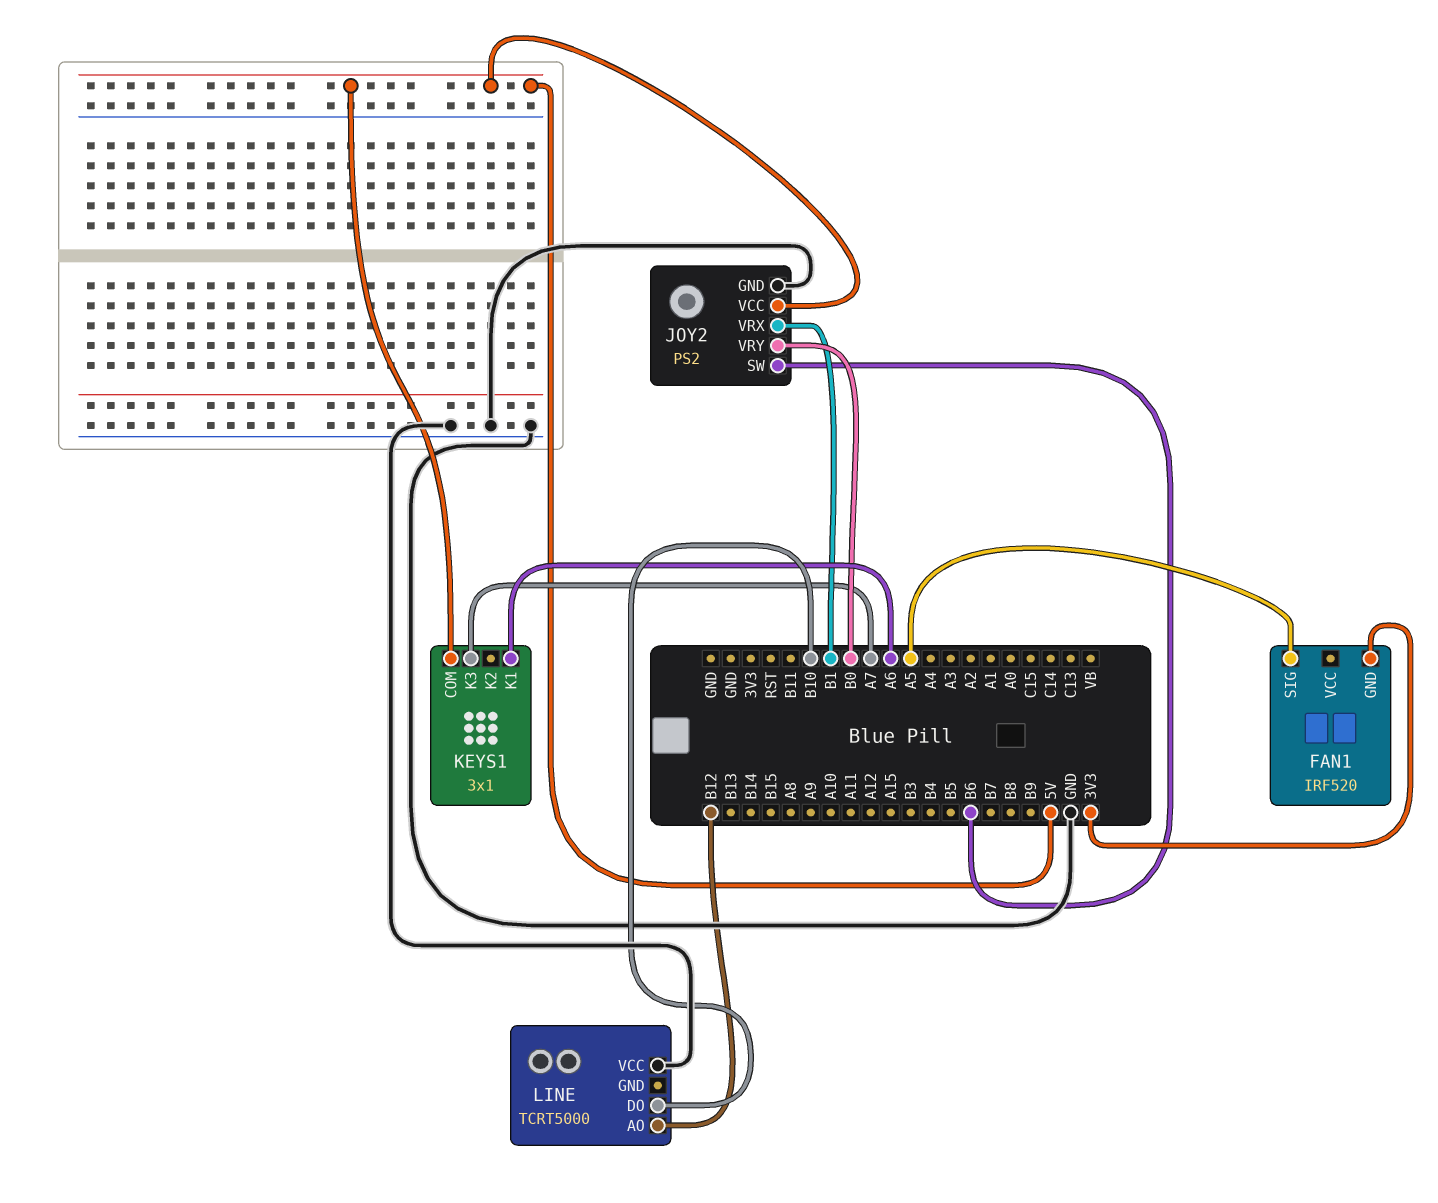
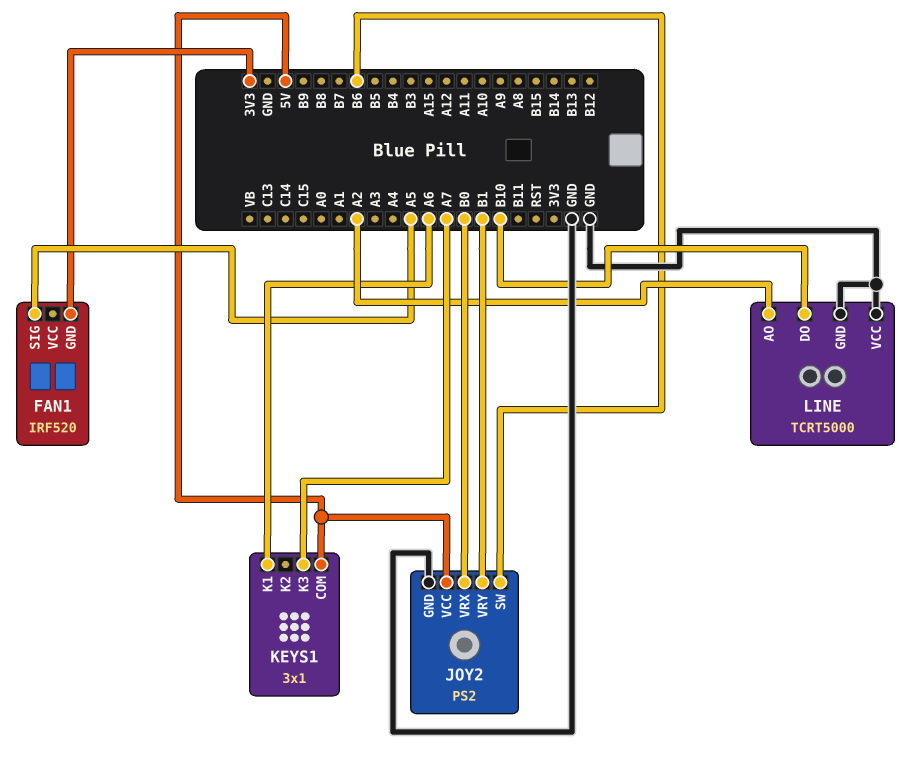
JOY2 pin VRX: B1 -> B0
JOY2 pin VRY: B0 -> B1
LINE pin AO: B12 -> A2
LINE pin GND: none -> GND

